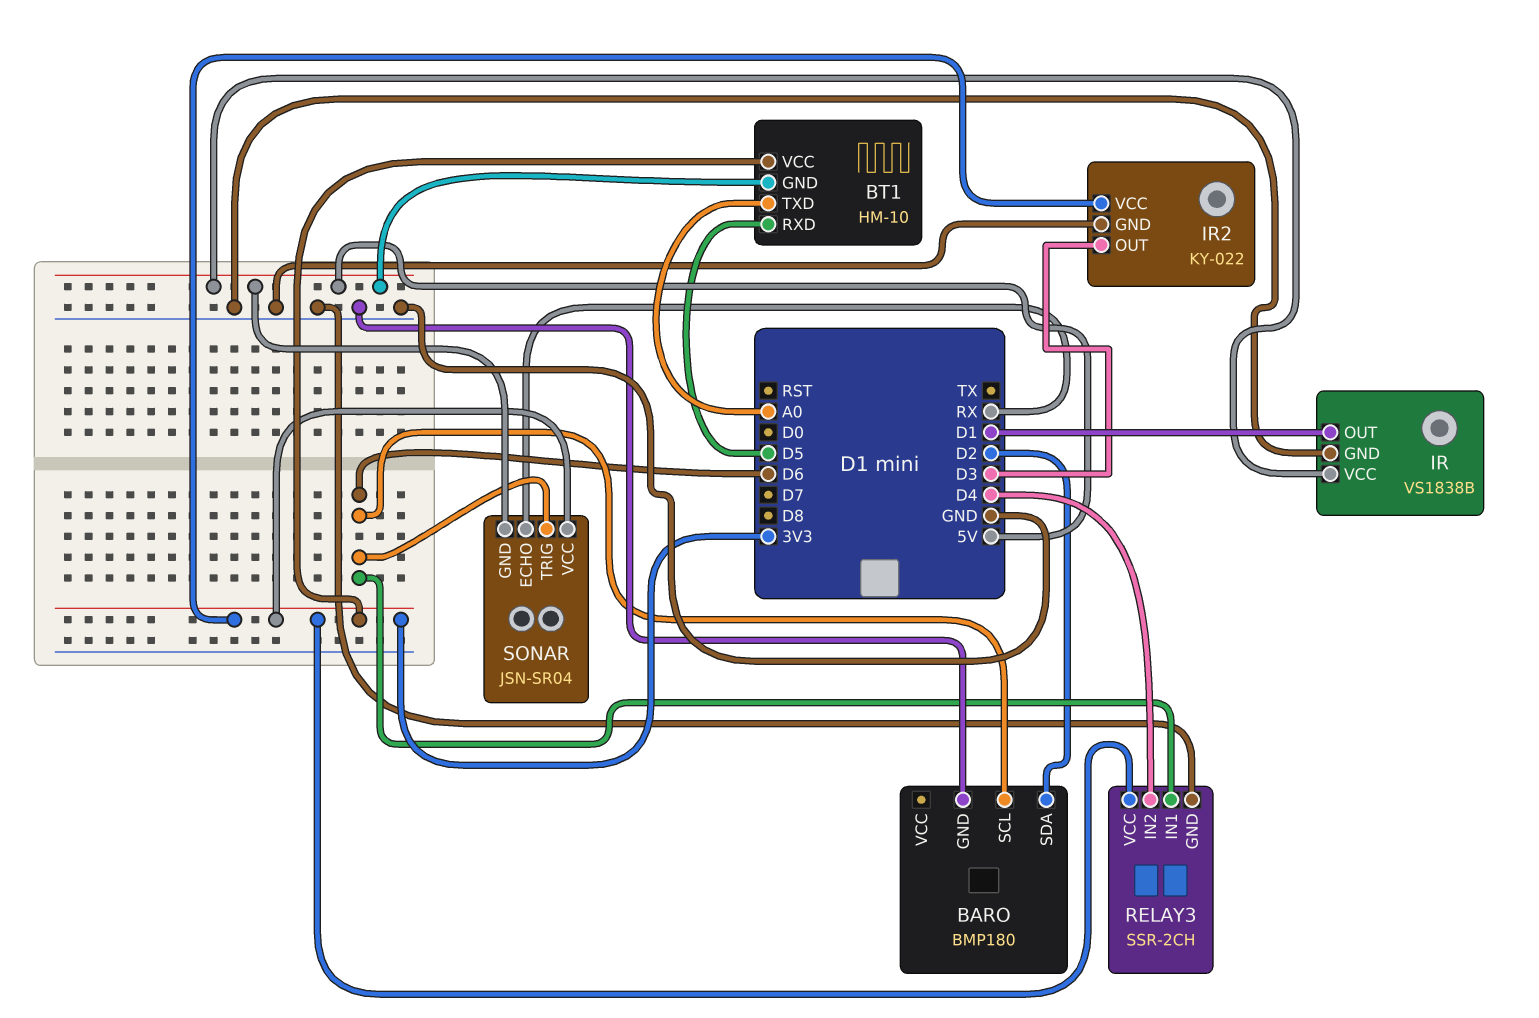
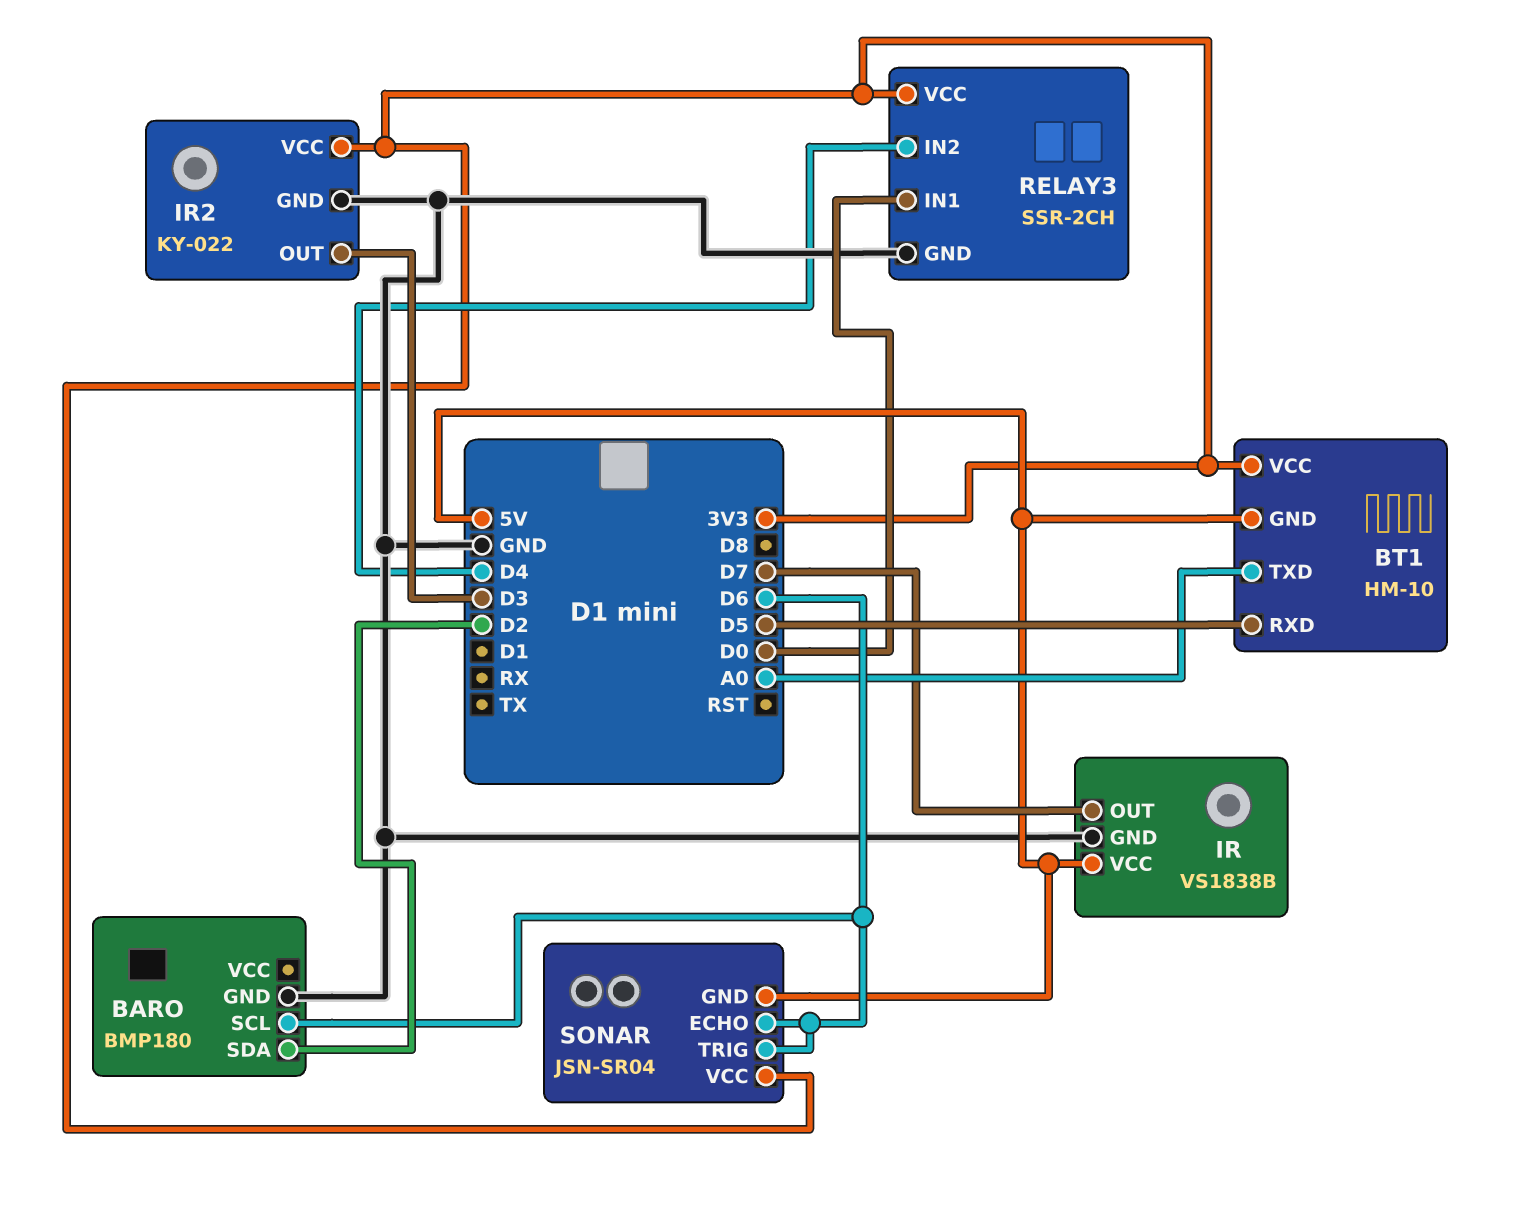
IR pin OUT: D1 -> D7
RELAY3 pin IN1: D6 -> D0
SONAR pin ECHO: RX -> D6

